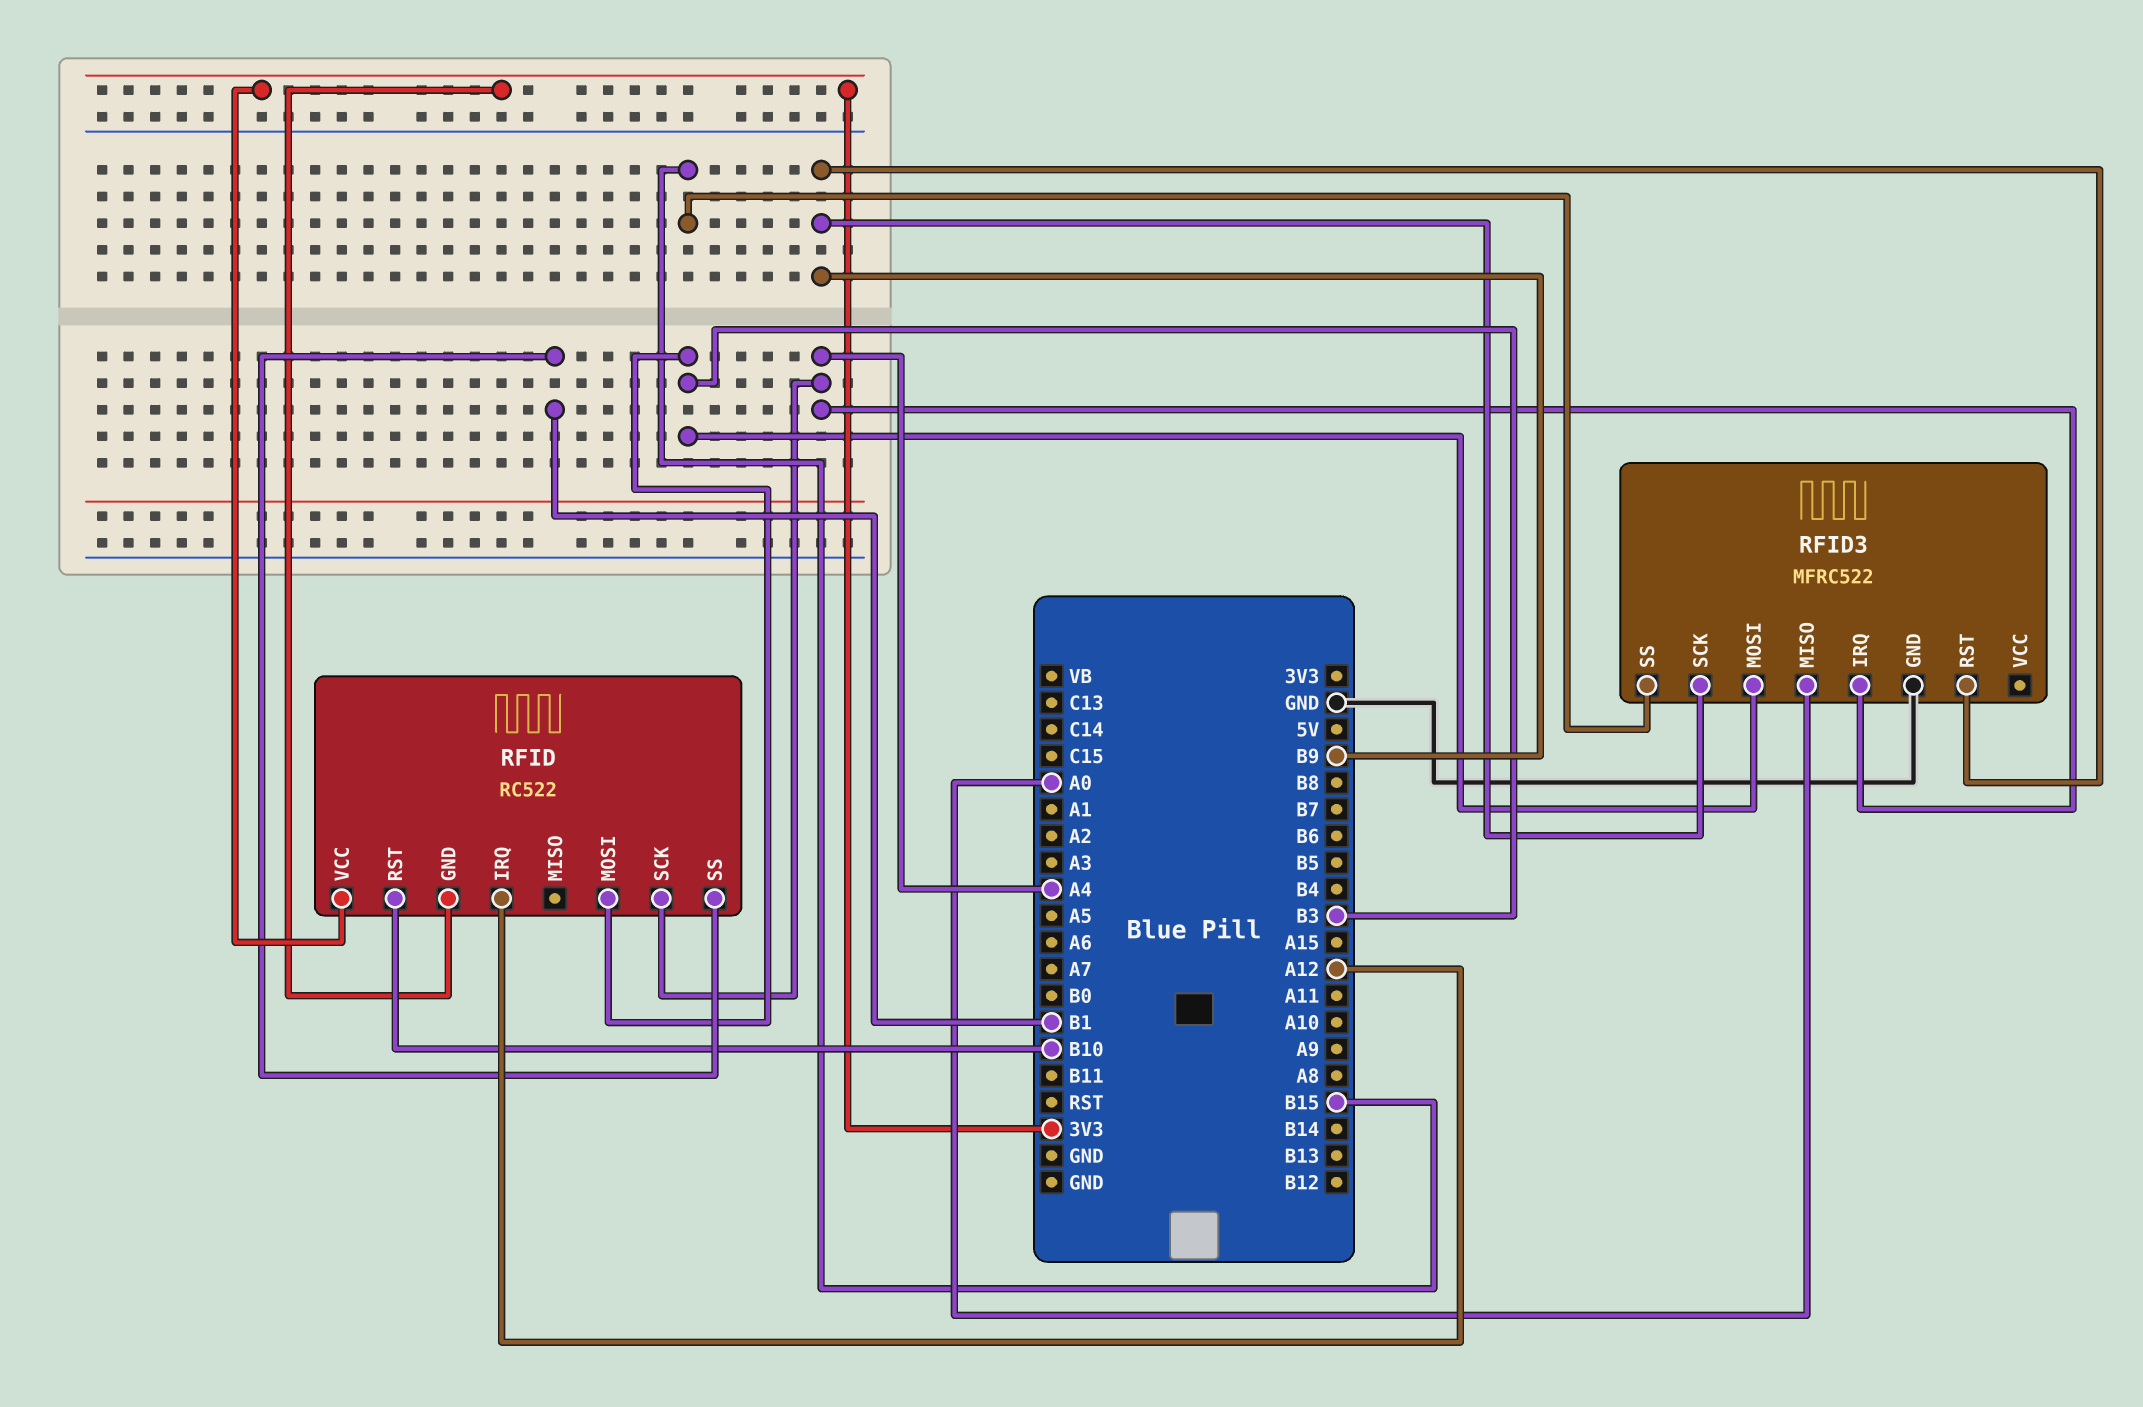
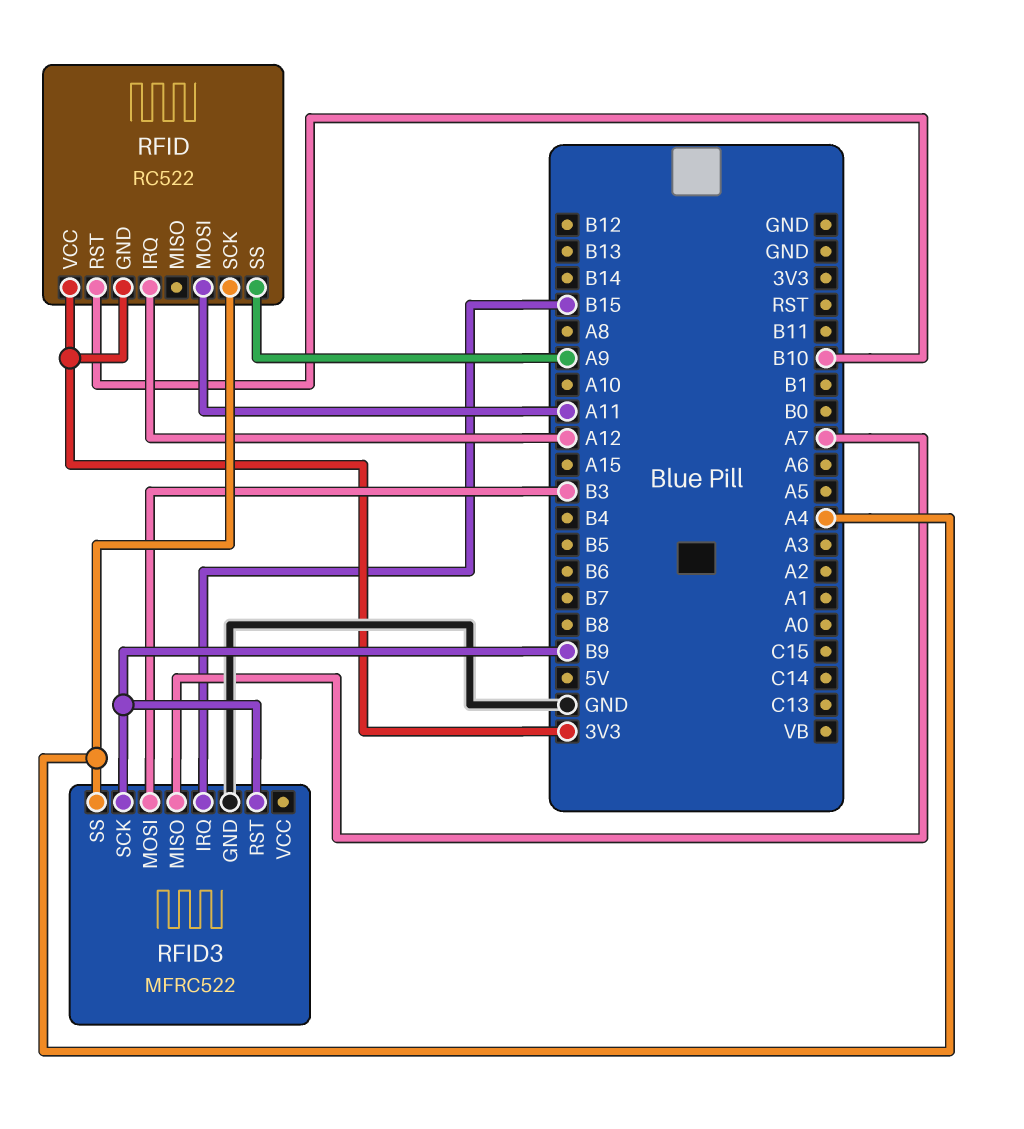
RFID pin MOSI: B3 -> A11
RFID pin SS: B1 -> A9
RFID3 pin IRQ: A4 -> B15
RFID3 pin MISO: A0 -> A7
RFID3 pin SS: B15 -> A4

